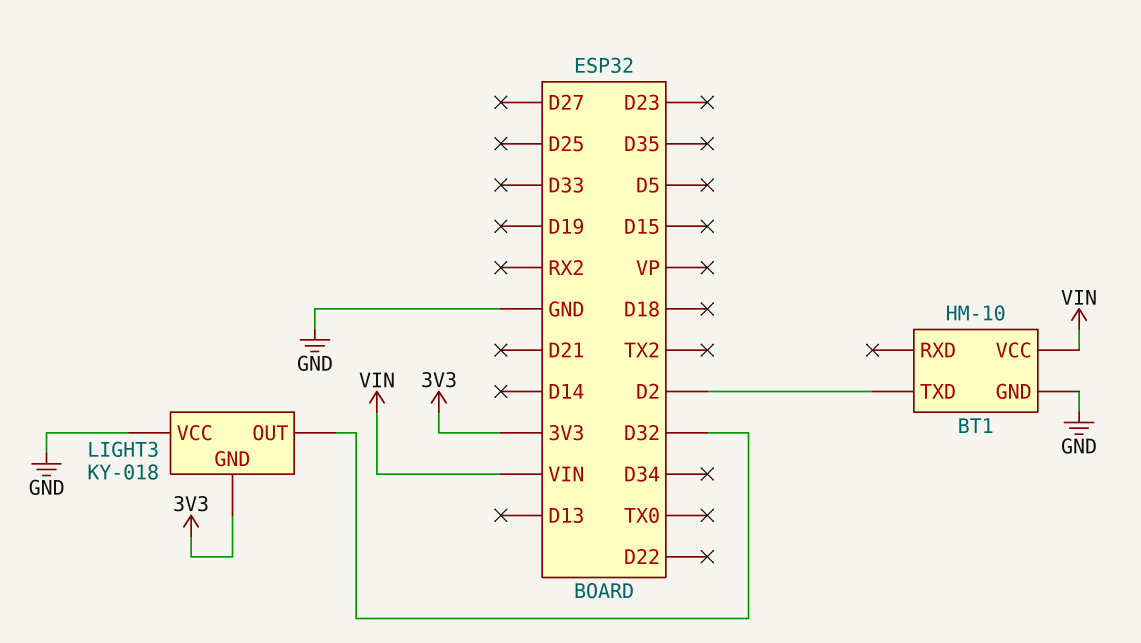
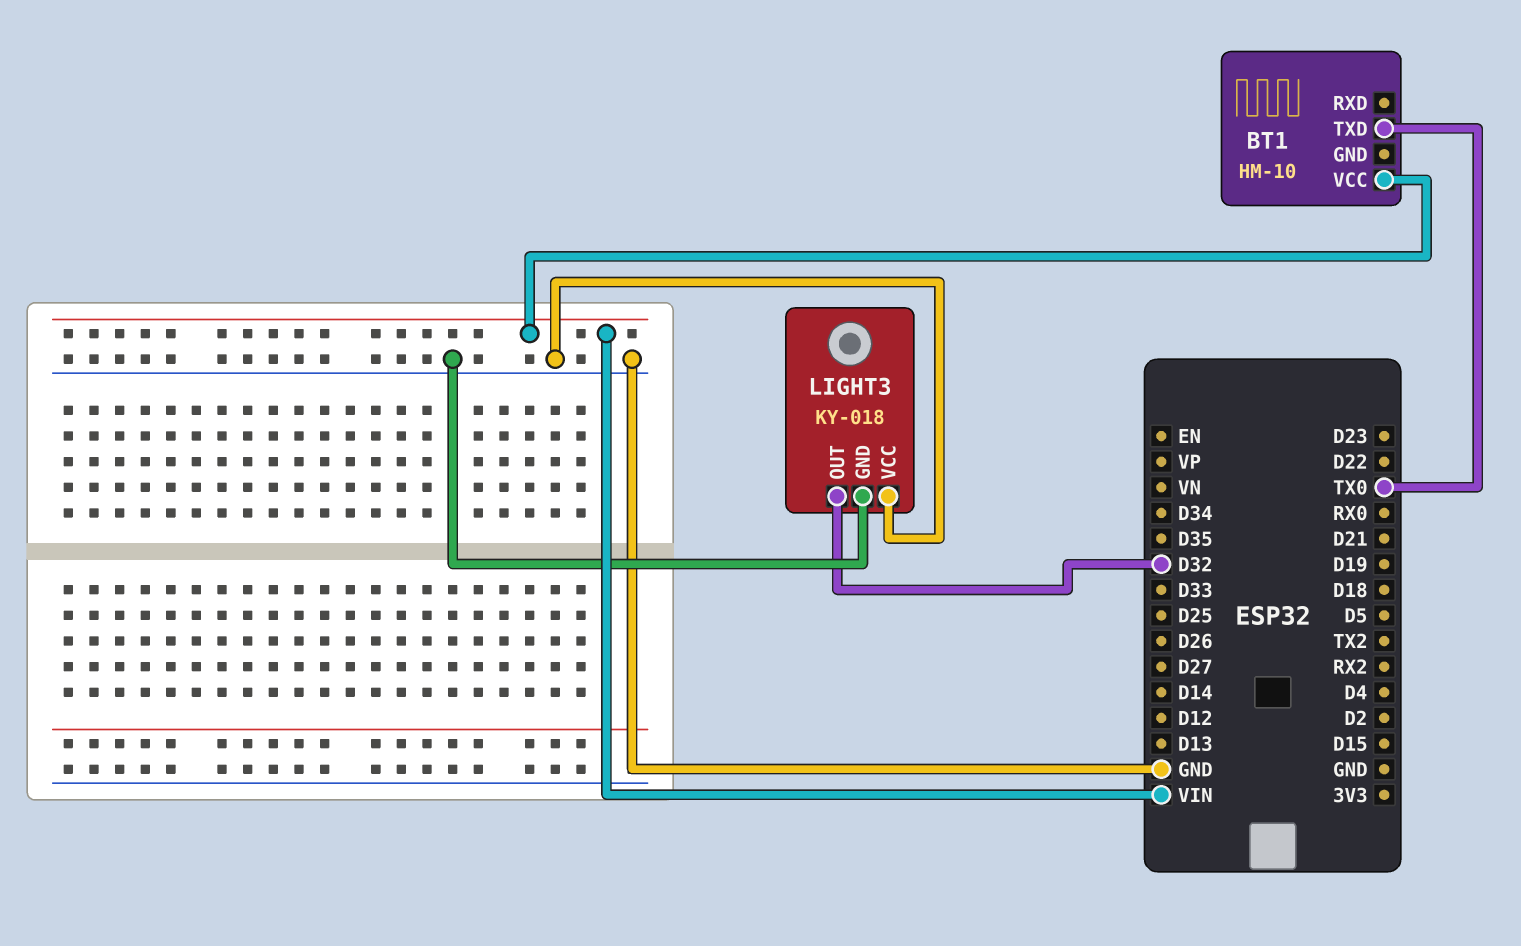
BT1 pin GND: GND -> none
BT1 pin TXD: D2 -> TX0
LIGHT3 pin GND: 3V3 -> GND

